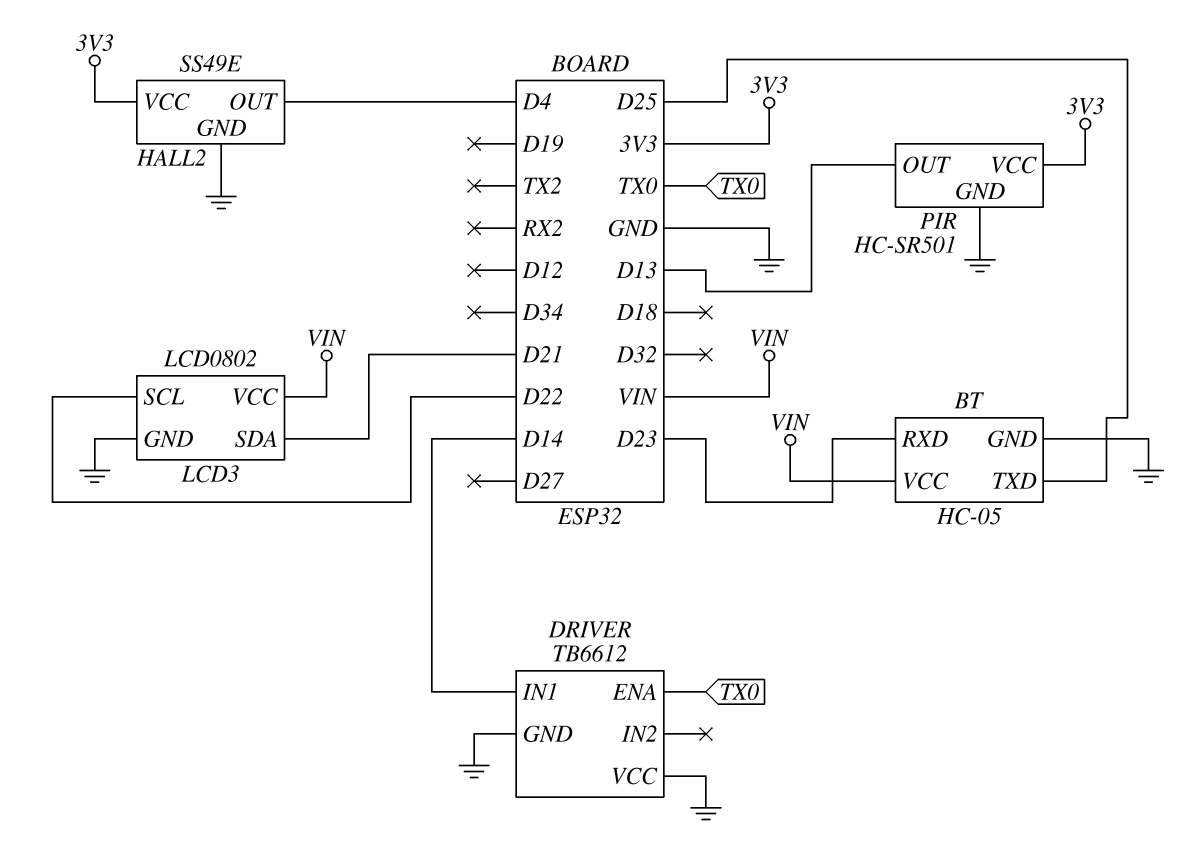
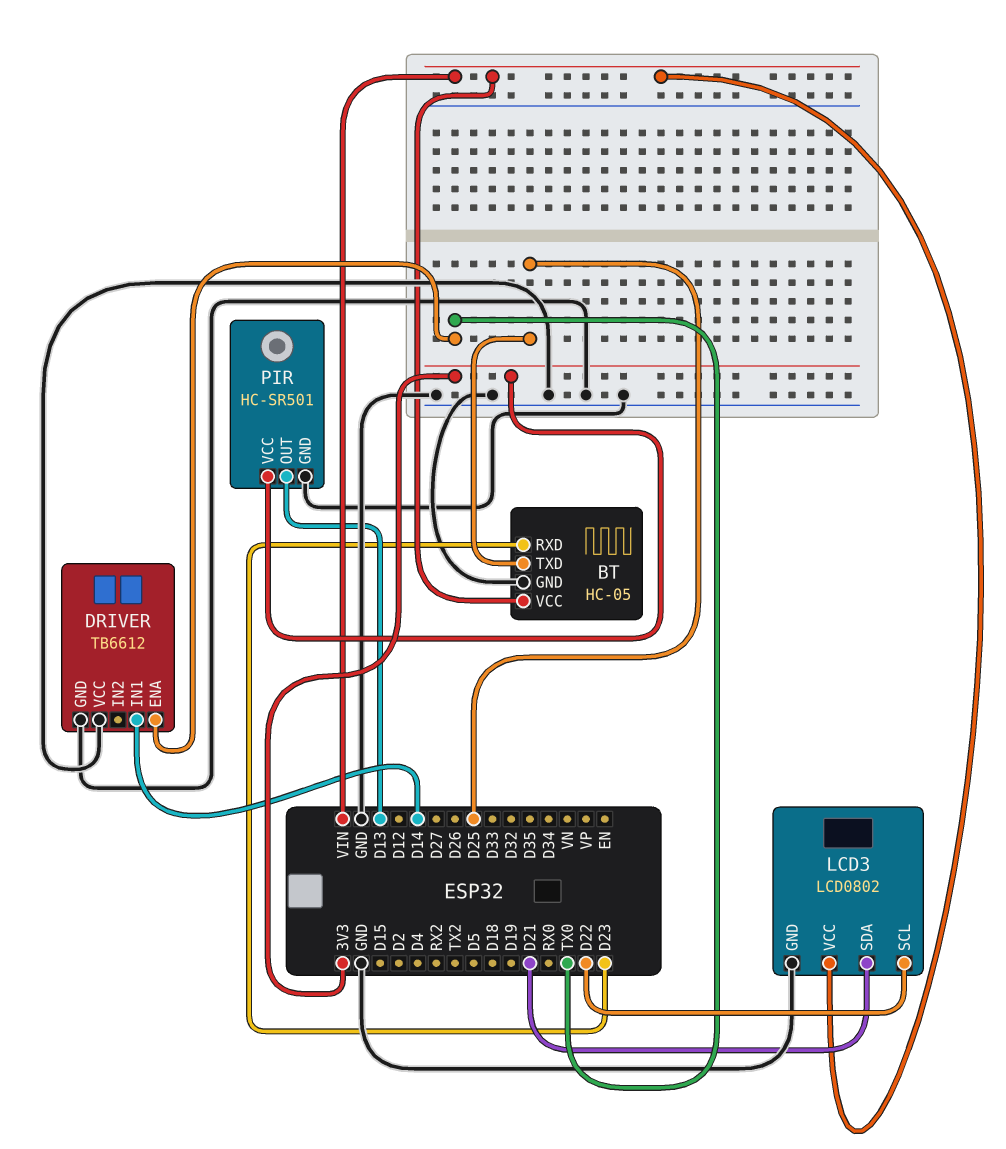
HALL2: SS49E -> none
HALL2 pin GND: GND -> none
HALL2 pin OUT: D4 -> none
HALL2 pin VCC: 3V3 -> none

